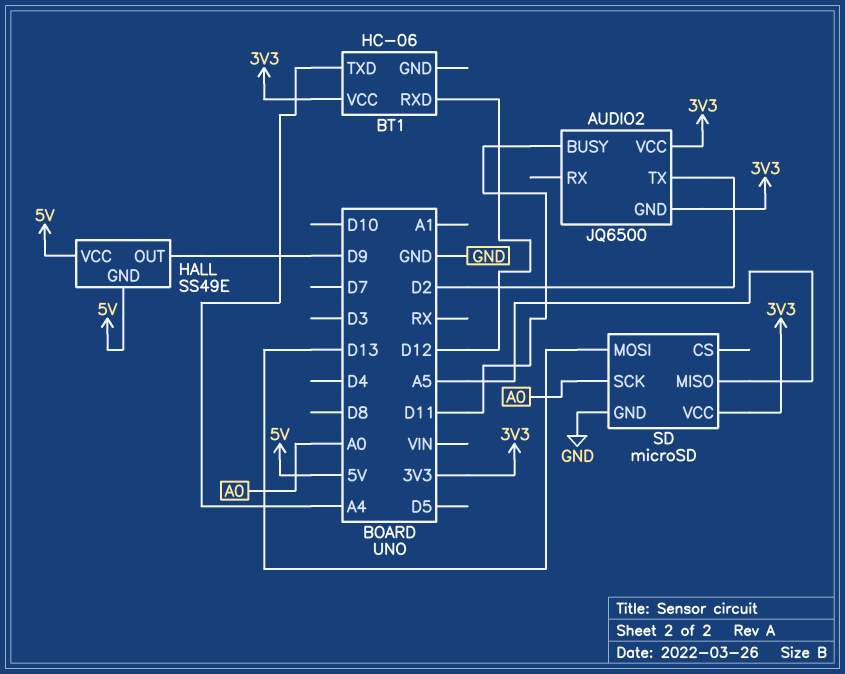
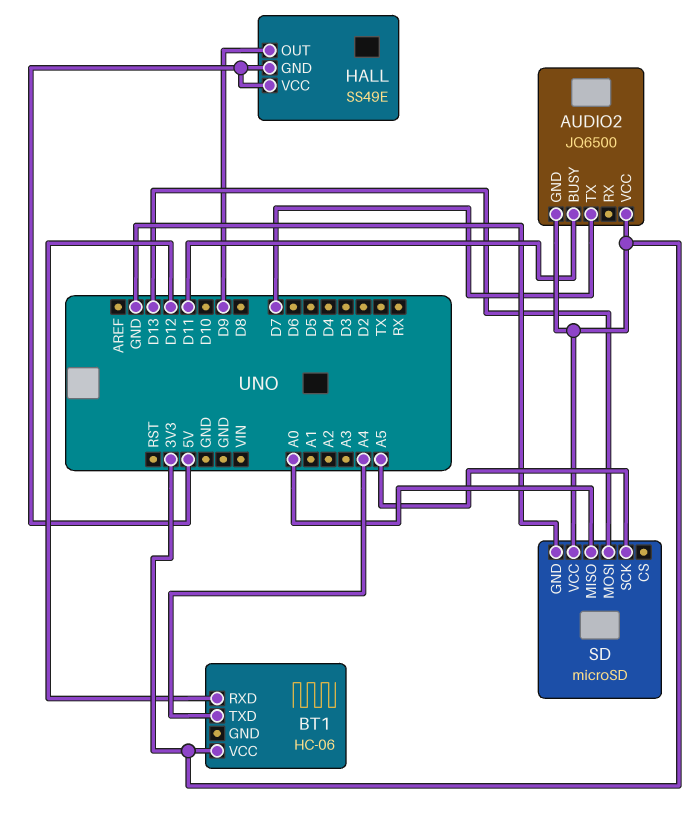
AUDIO2 pin TX: D2 -> D7
SD pin MISO: A5 -> A0
SD pin SCK: A0 -> A5

